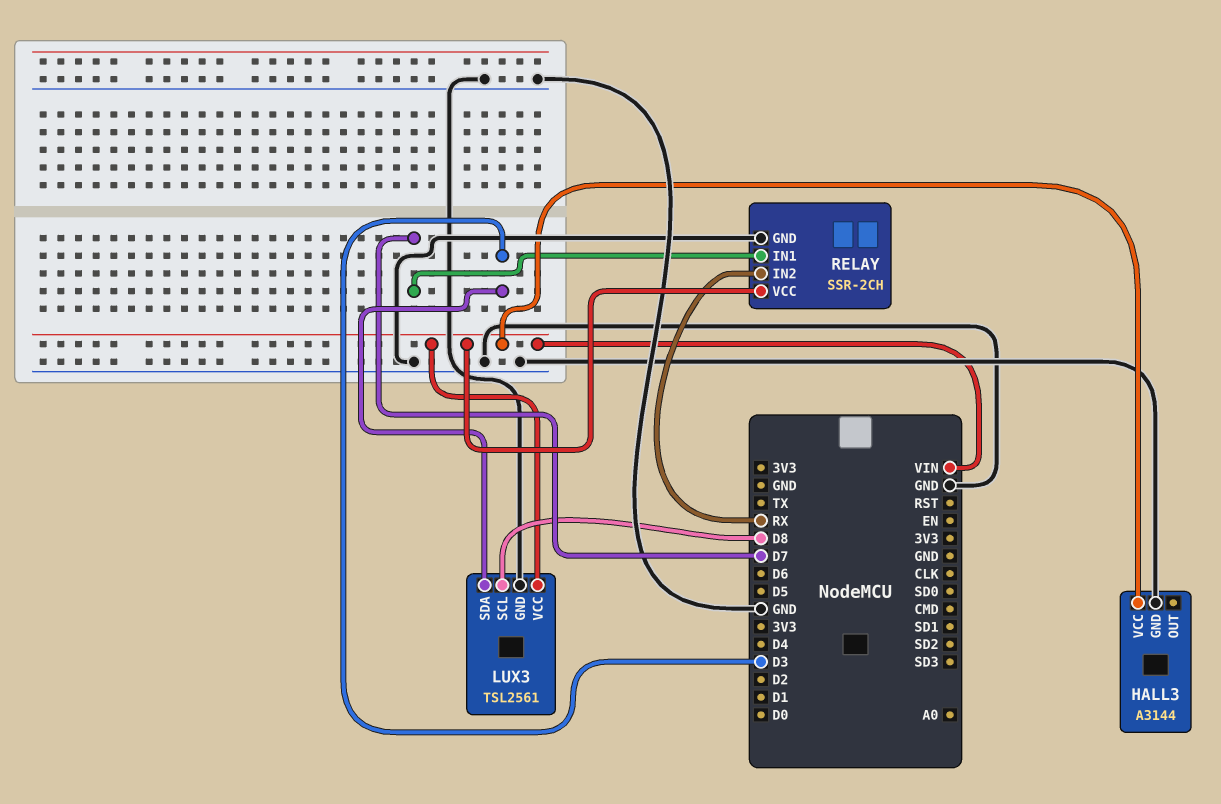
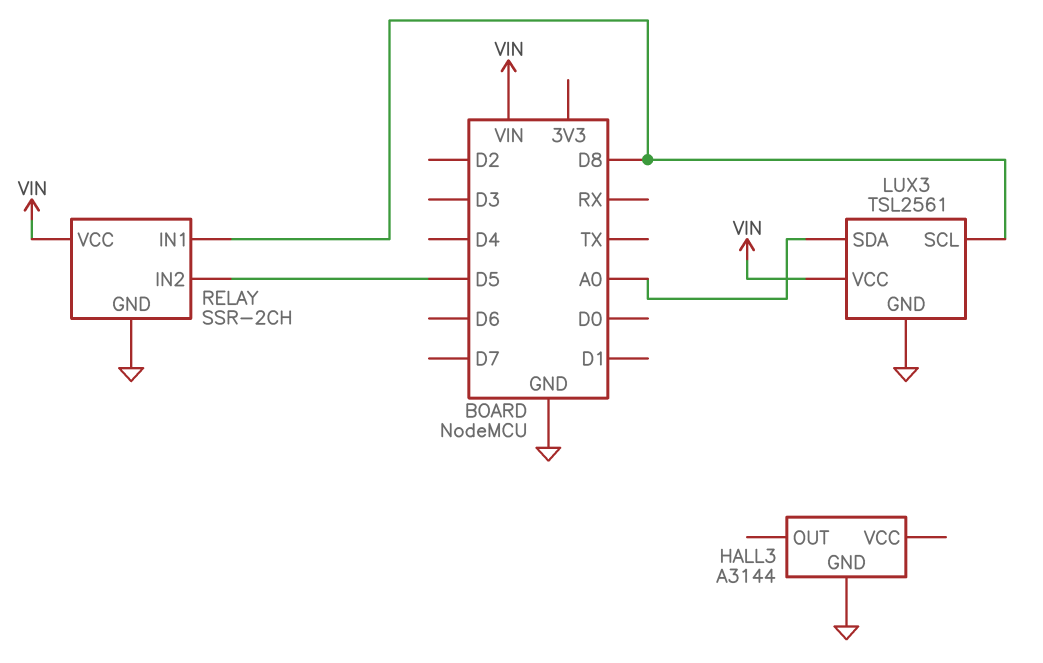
HALL3 pin VCC: VIN -> none
LUX3 pin SDA: D3 -> A0
RELAY pin IN1: D7 -> D8
RELAY pin IN2: RX -> D5

